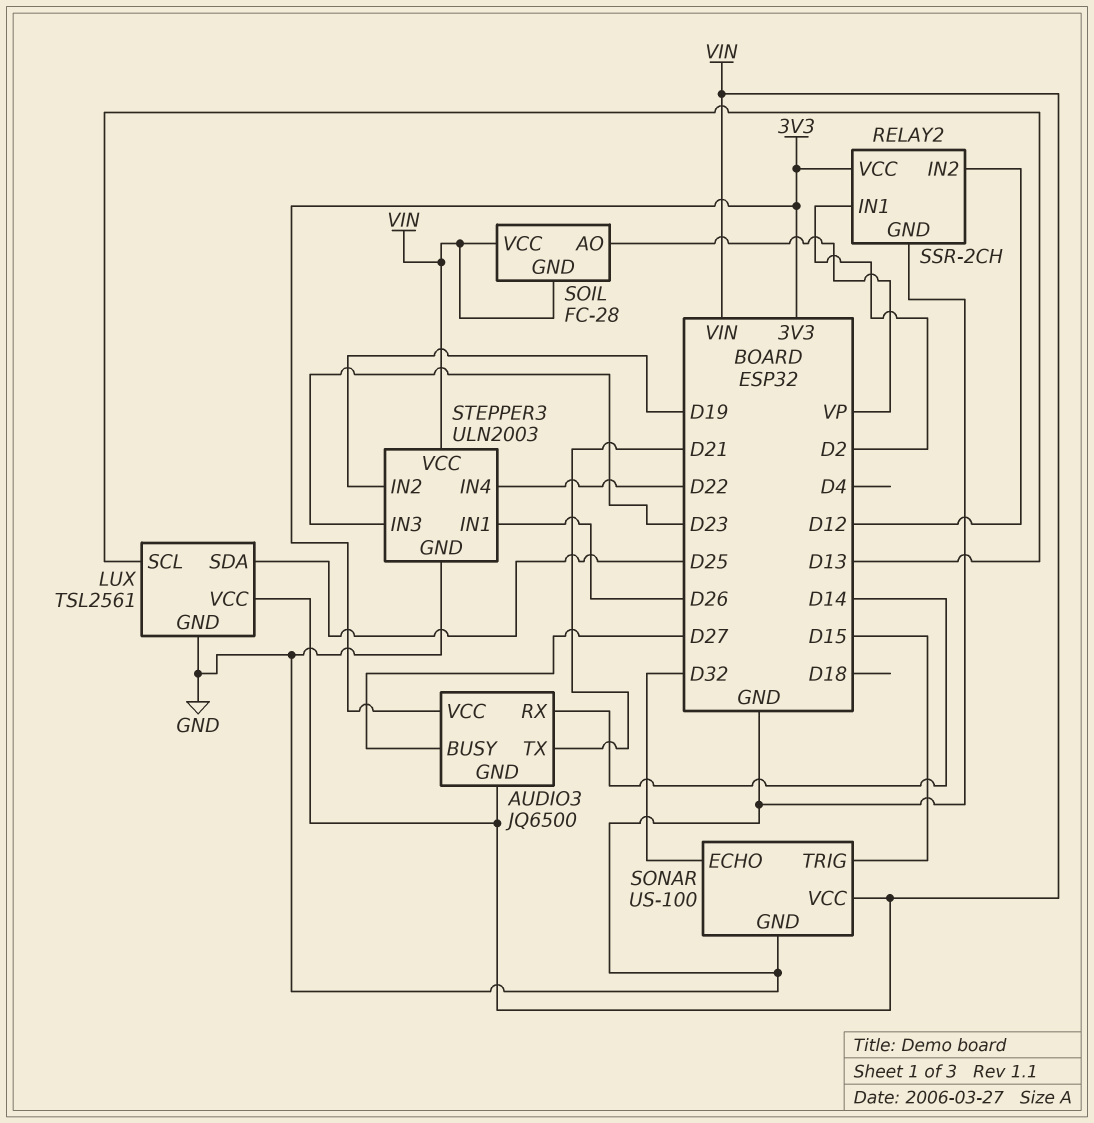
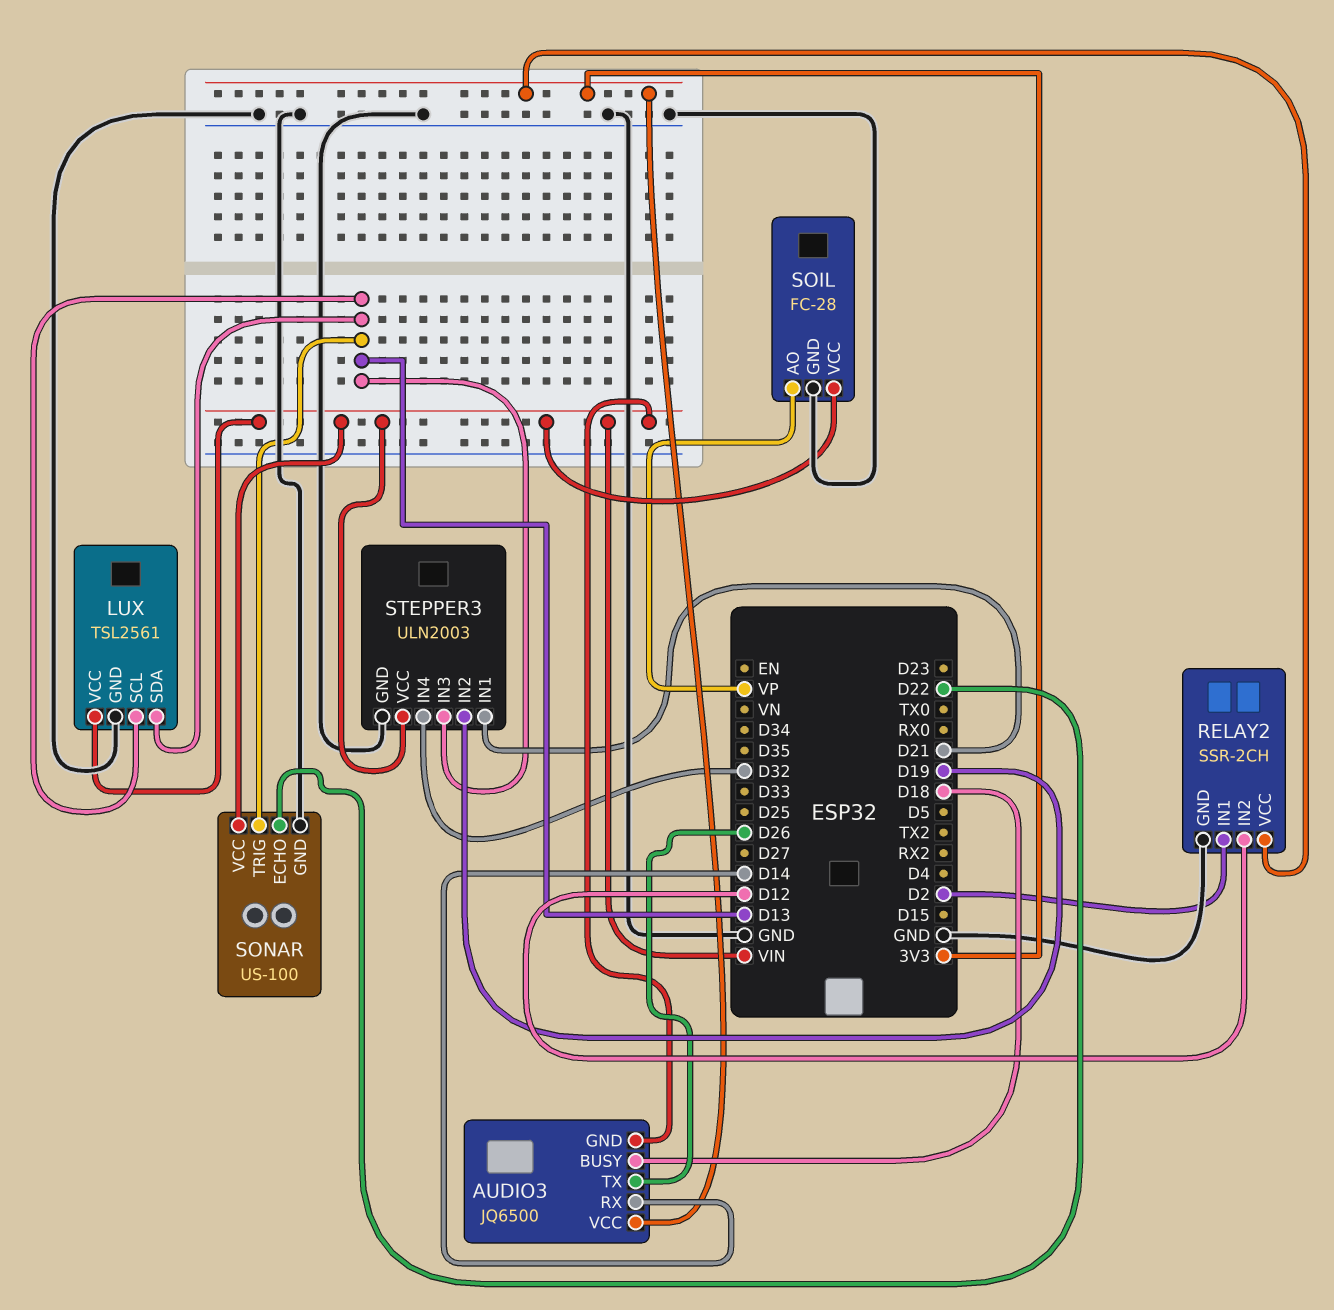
AUDIO3 pin BUSY: D27 -> D18
AUDIO3 pin TX: D21 -> D26
LUX pin SDA: D25 -> D13
SOIL pin GND: VIN -> GND
SONAR pin ECHO: D32 -> D22
SONAR pin TRIG: D15 -> D13
STEPPER3 pin IN1: D26 -> D21
STEPPER3 pin IN3: D23 -> D13
STEPPER3 pin IN4: D22 -> D32

